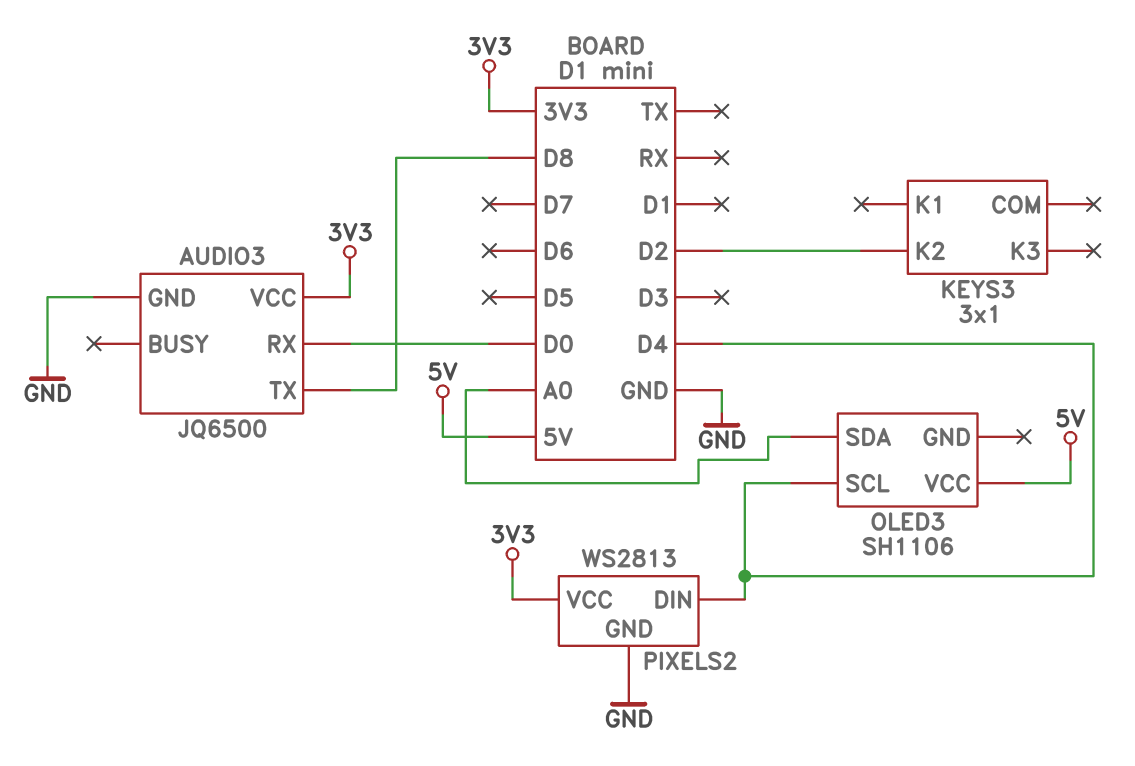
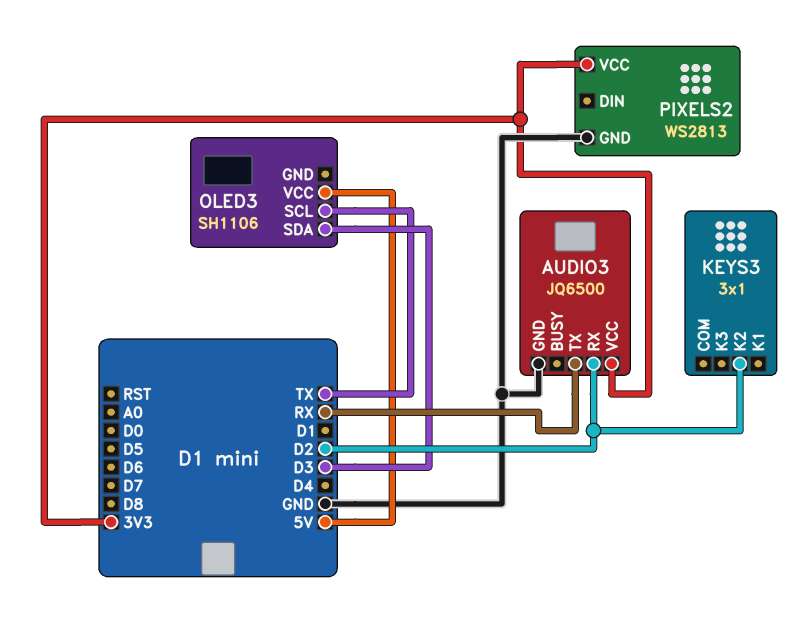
AUDIO3 pin RX: D0 -> D2
AUDIO3 pin TX: D8 -> RX
OLED3 pin SCL: D4 -> TX
OLED3 pin SDA: A0 -> D3
PIXELS2 pin DIN: D4 -> none

